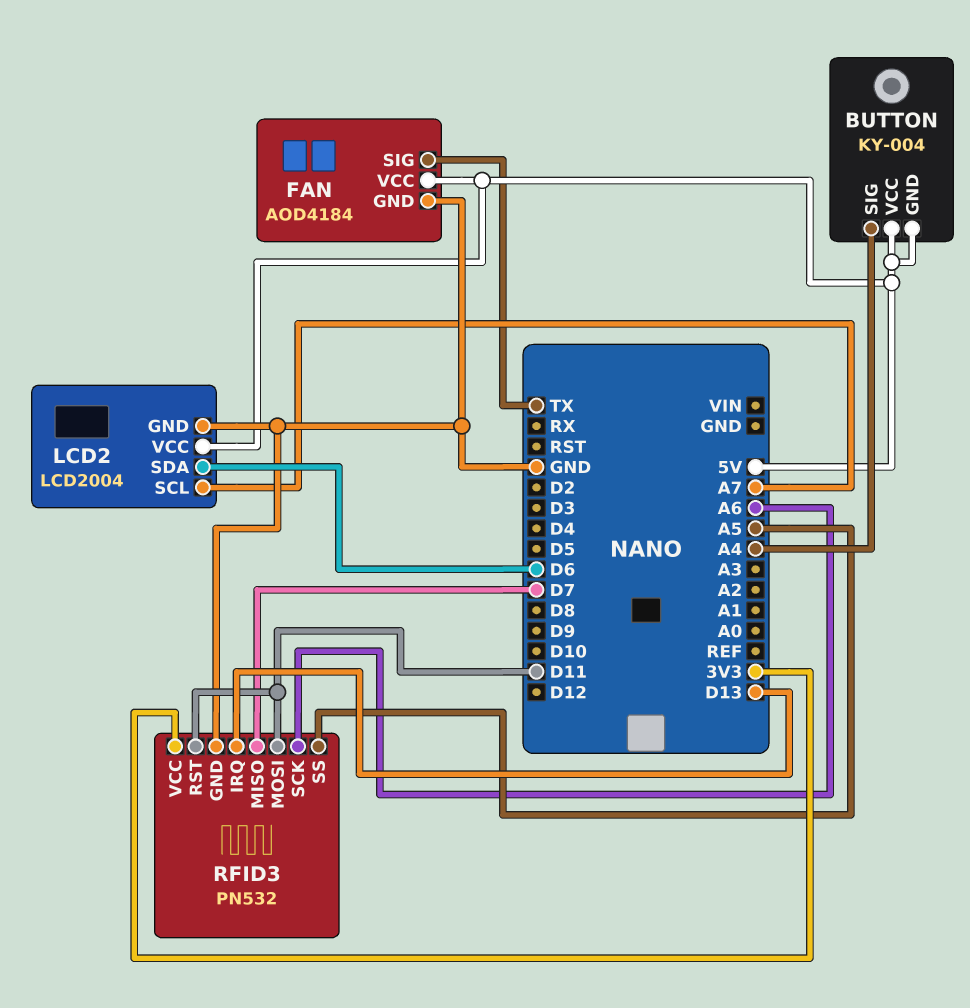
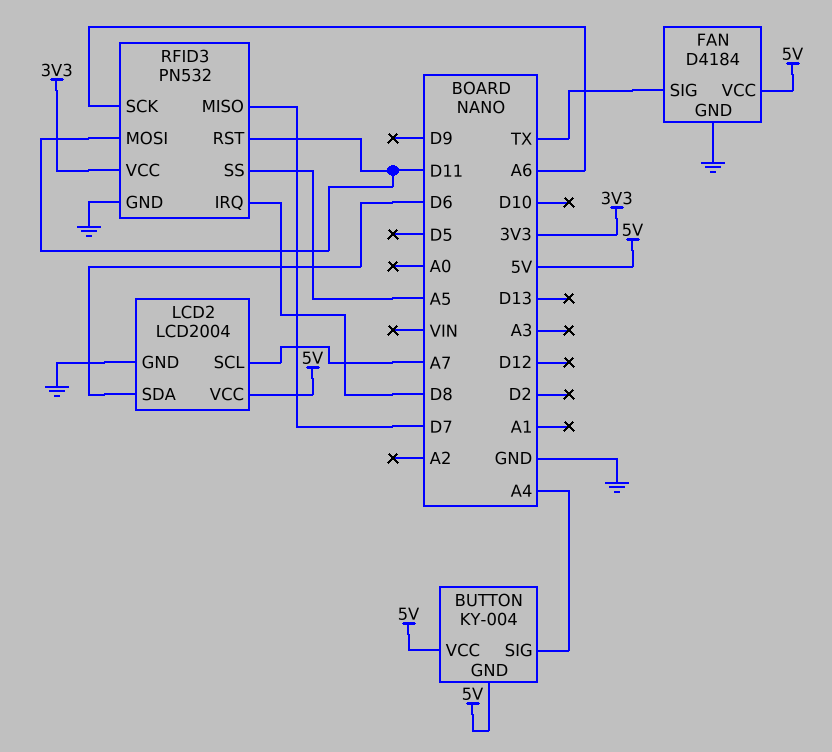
FAN: AOD4184 -> D4184
RFID3 pin IRQ: D13 -> D8

